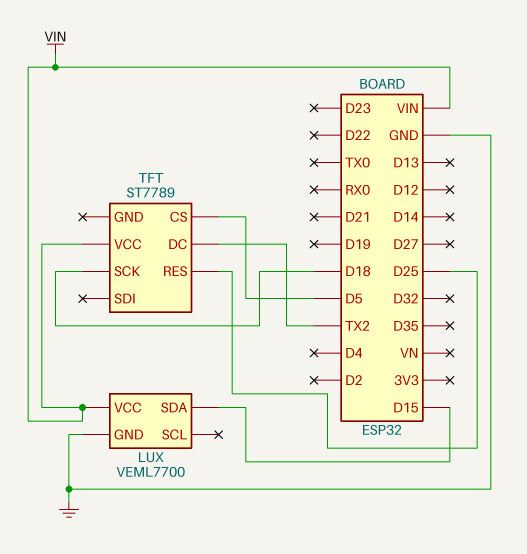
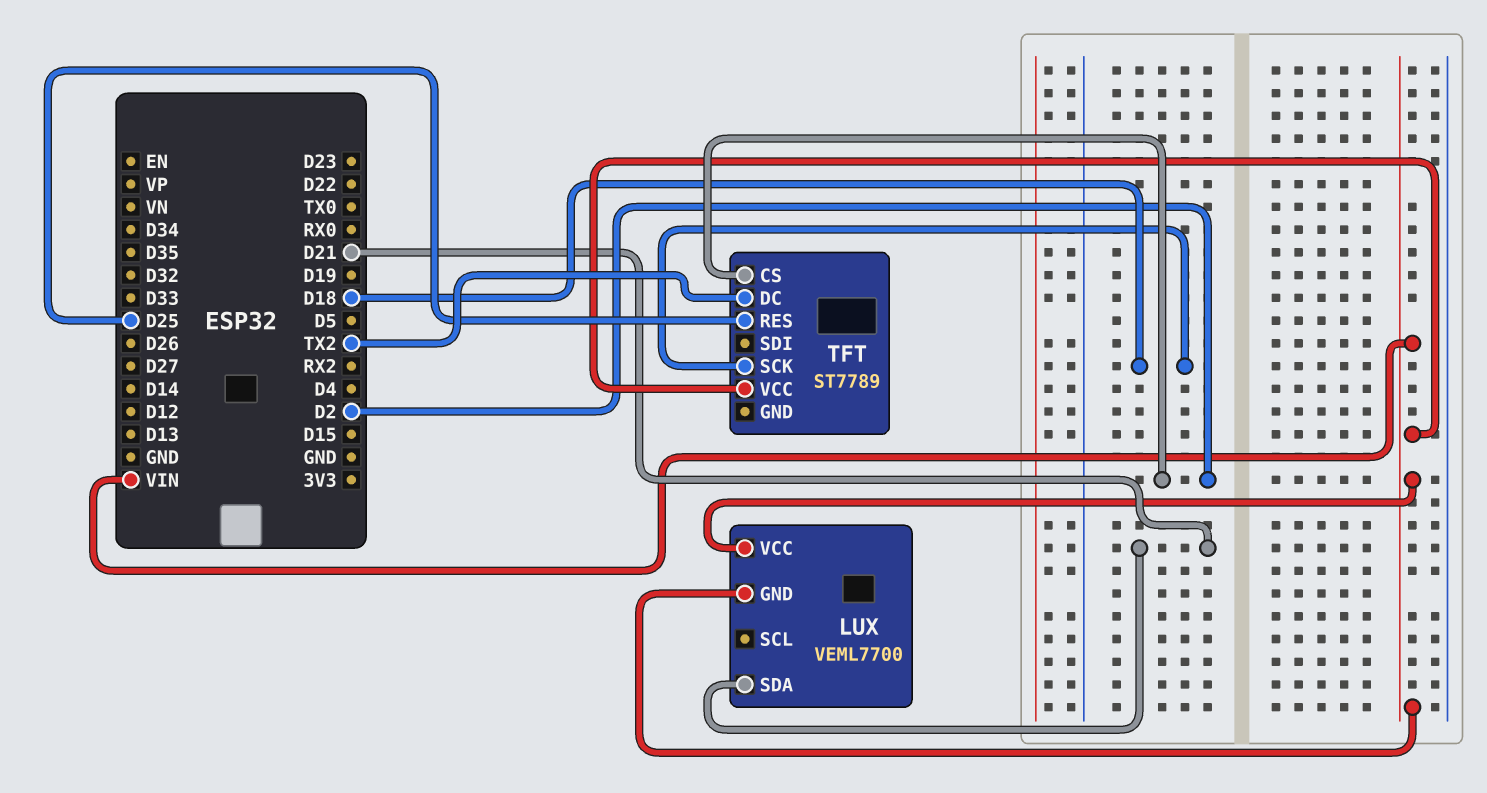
LUX pin GND: GND -> VIN
LUX pin SDA: D15 -> D21
TFT pin CS: D5 -> D2

